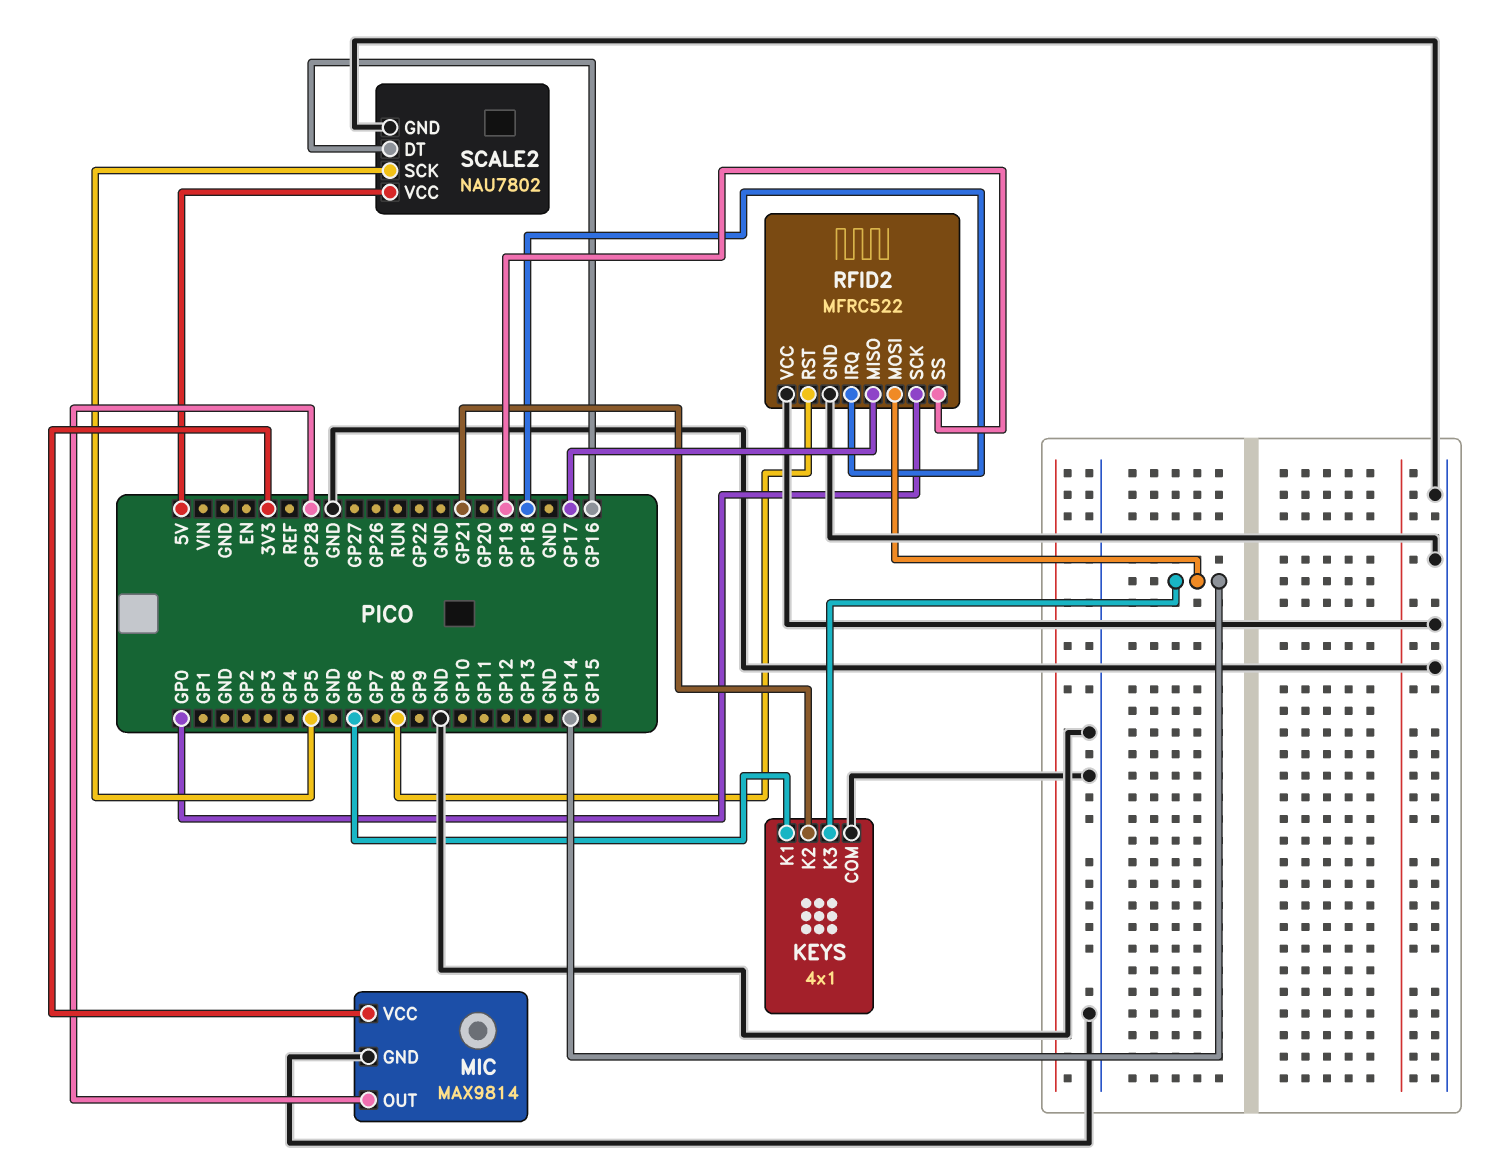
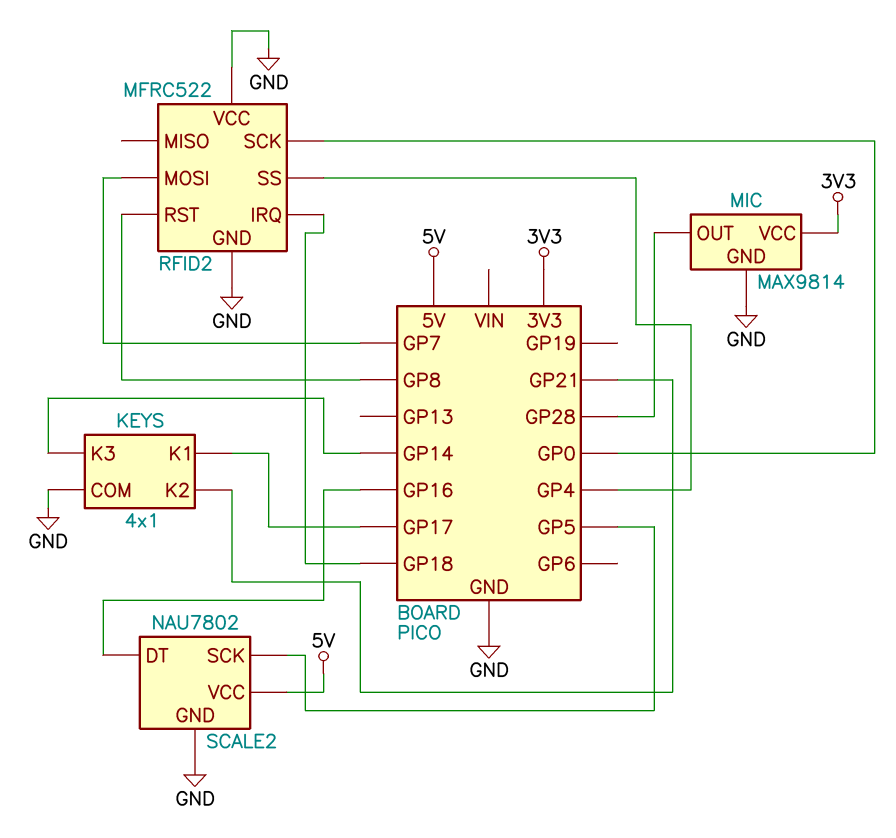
KEYS pin K1: GP6 -> GP17
RFID2 pin MISO: GP17 -> none
RFID2 pin MOSI: GP14 -> GP7
RFID2 pin SS: GP19 -> GP4

